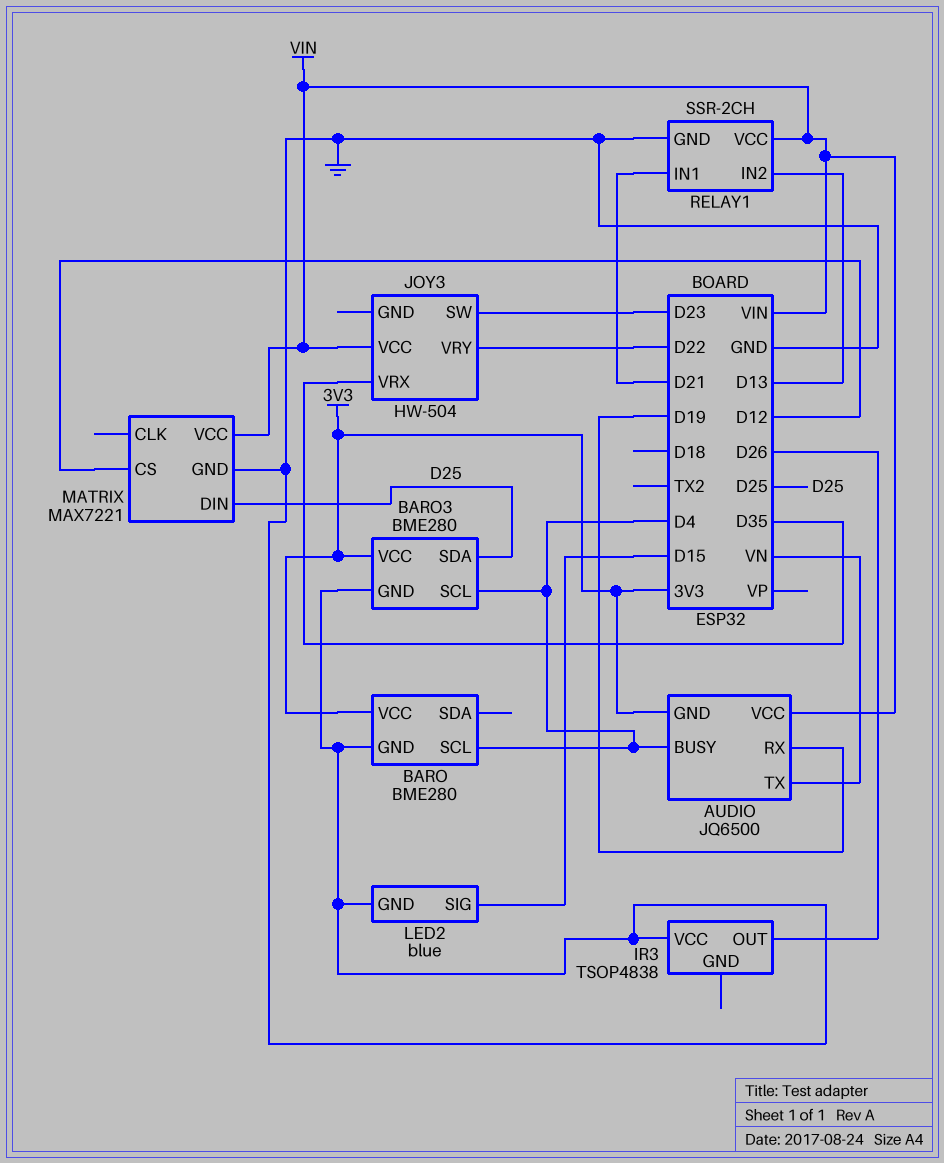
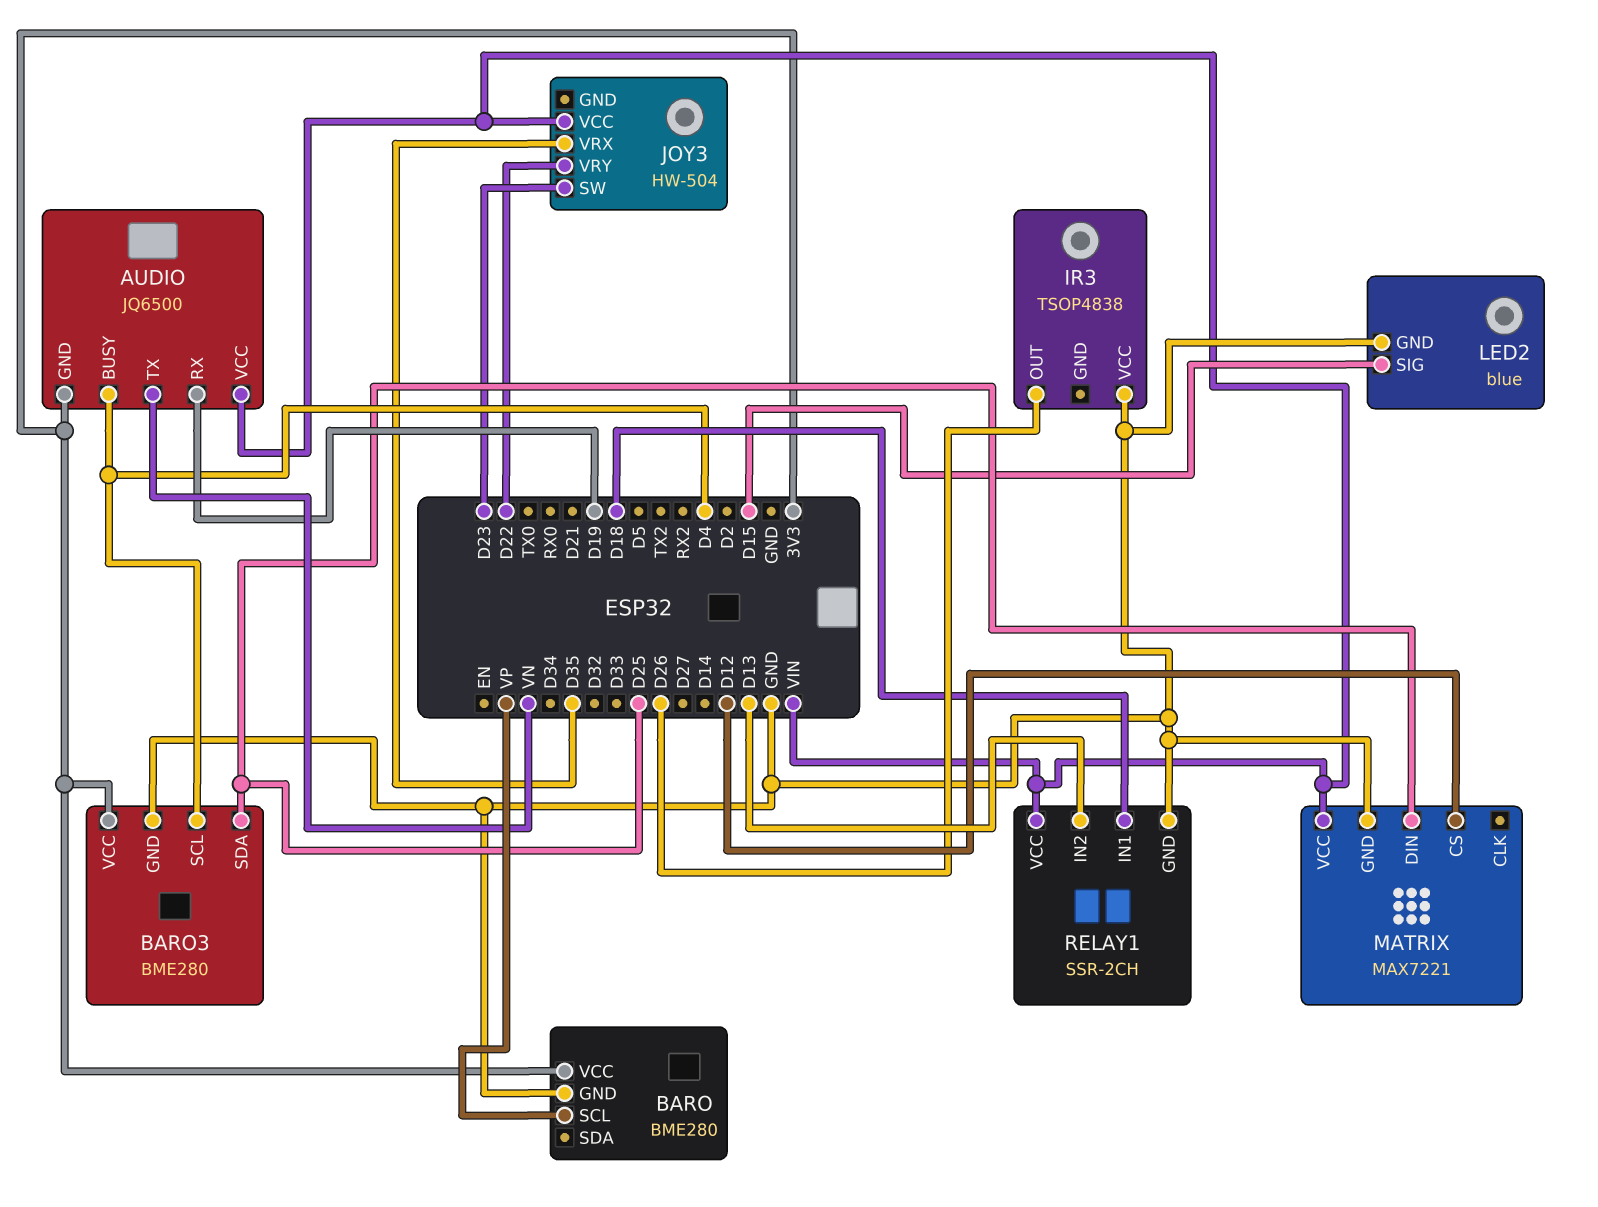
BARO pin SCL: D4 -> VP
RELAY1 pin IN1: D21 -> D18

